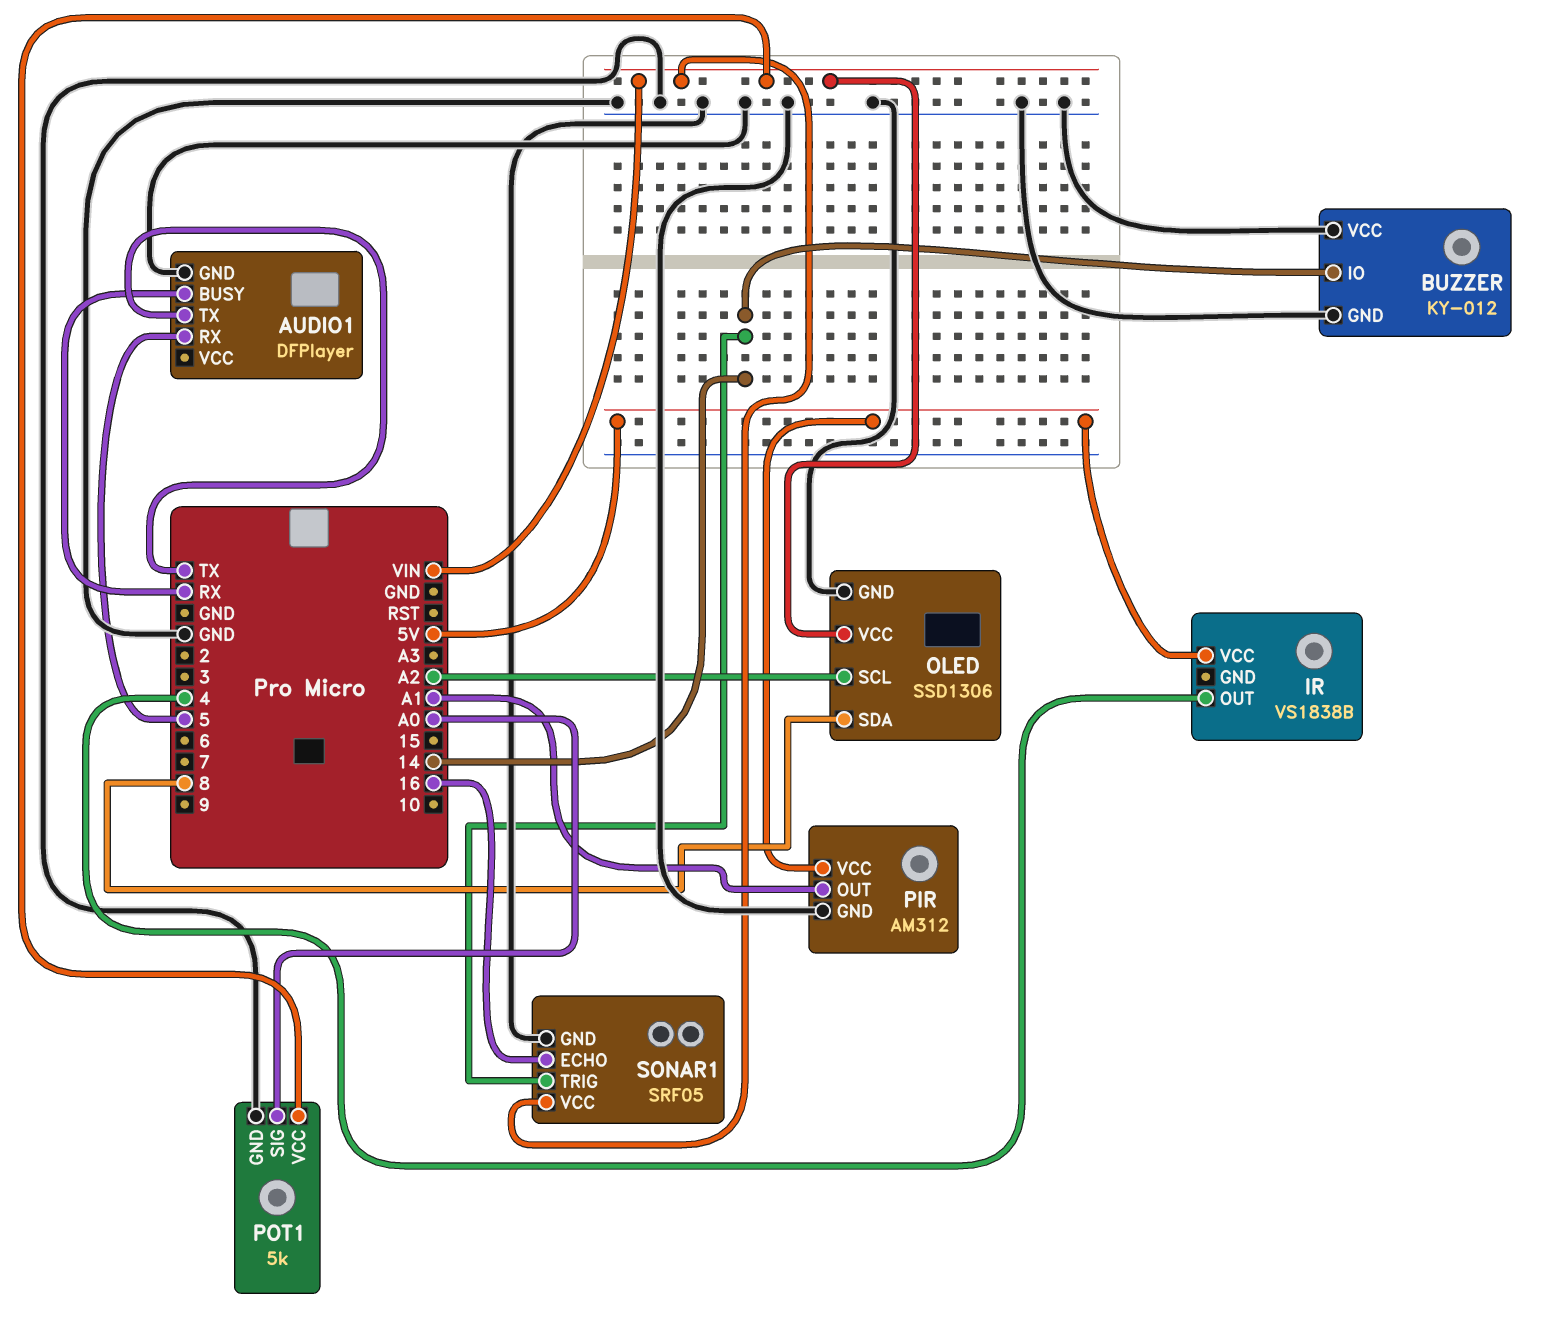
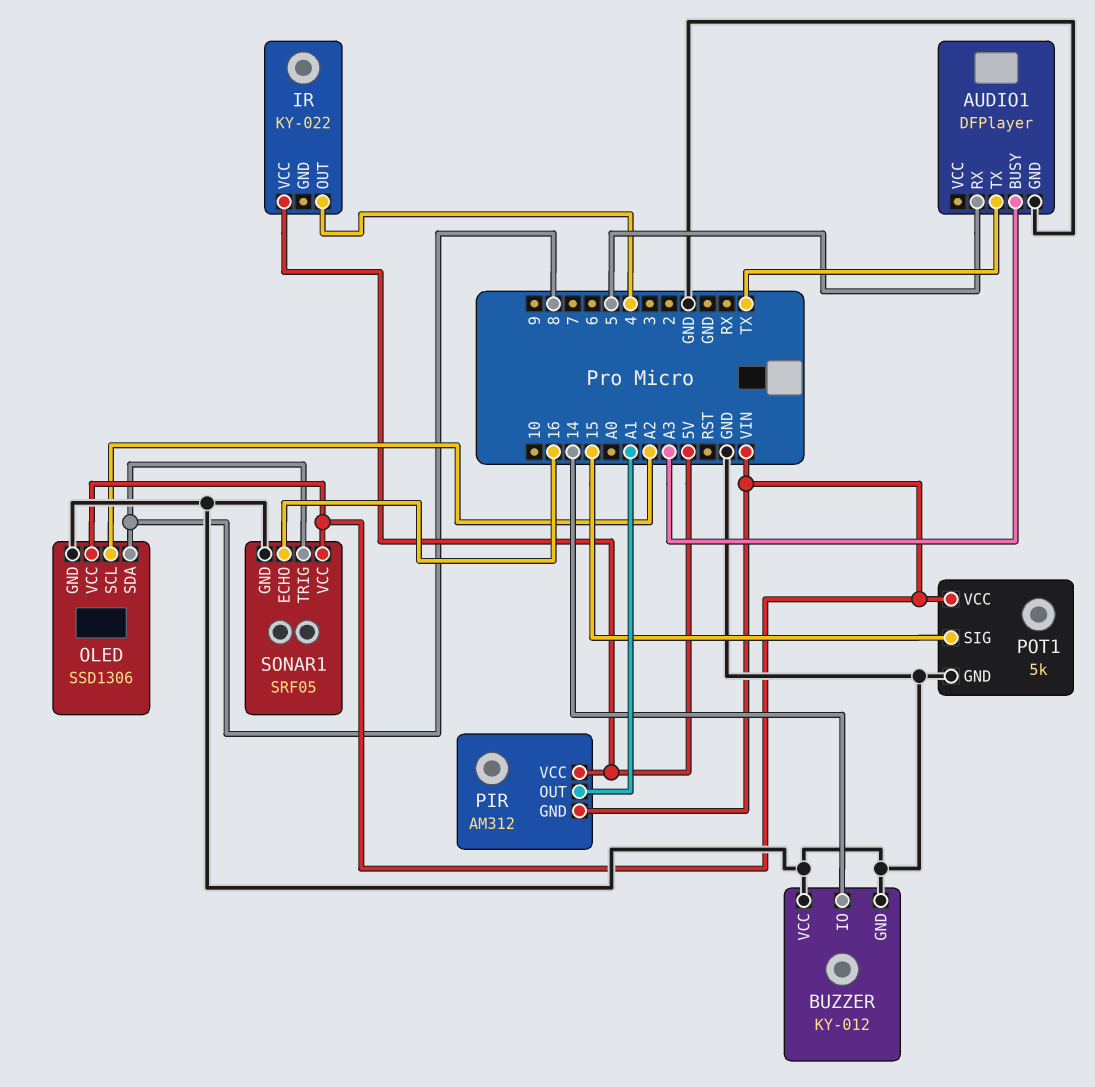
AUDIO1 pin BUSY: RX -> A3
IR: VS1838B -> KY-022
PIR pin GND: GND -> VIN
POT1 pin SIG: A0 -> 15
SONAR1 pin TRIG: 14 -> 8

